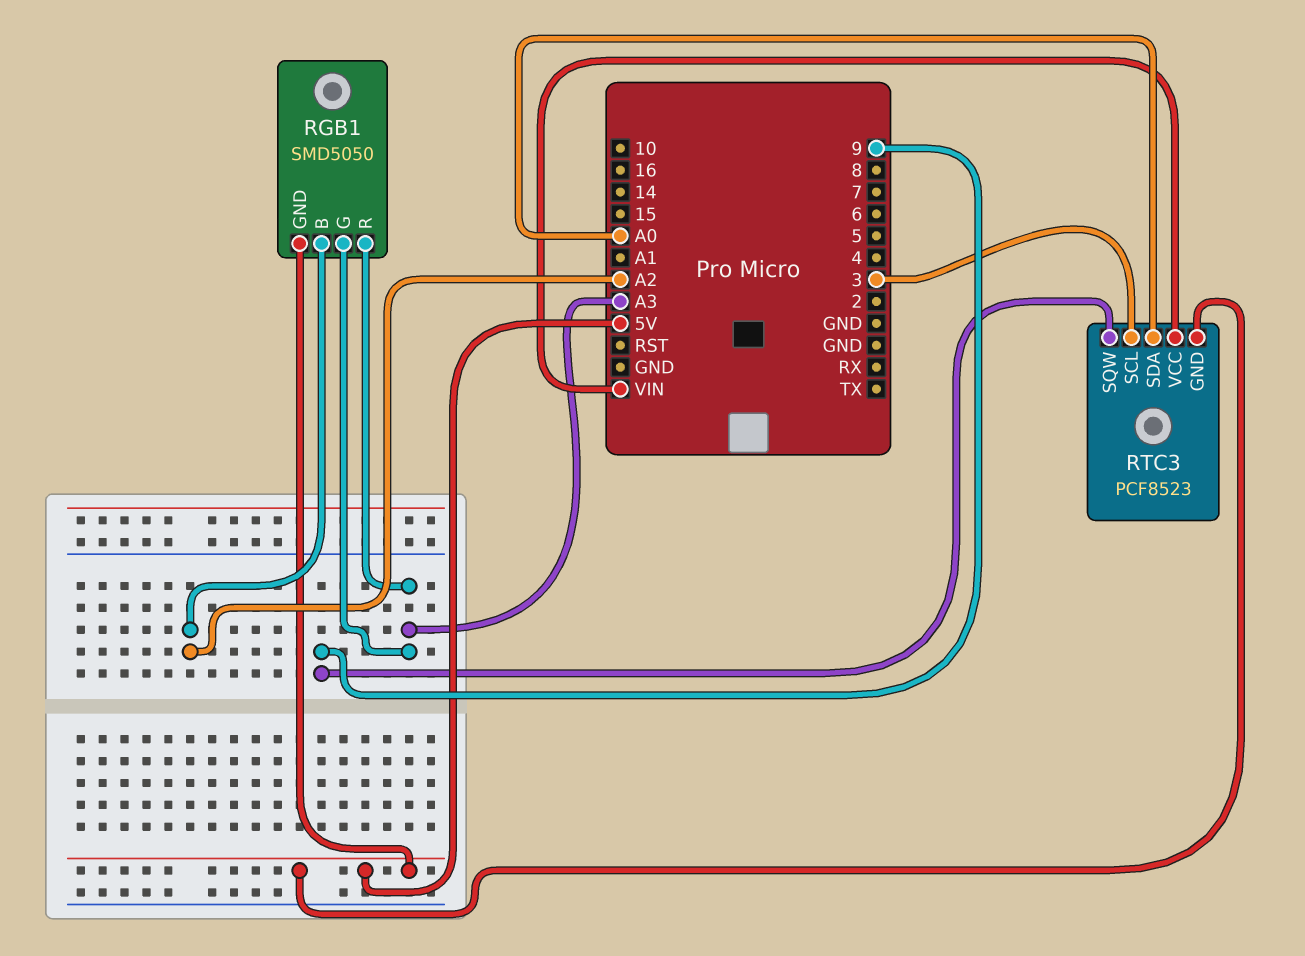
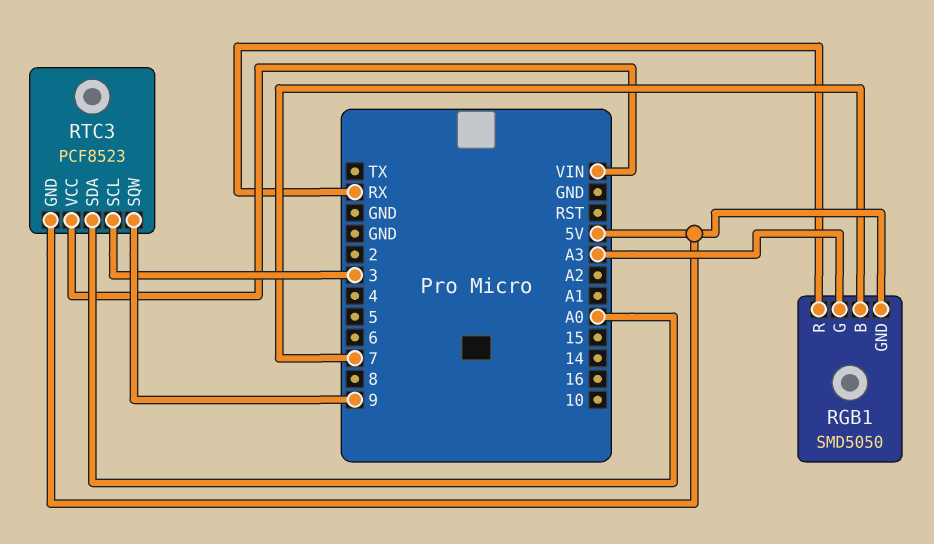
RGB1 pin B: A2 -> 7
RGB1 pin R: A3 -> RX

